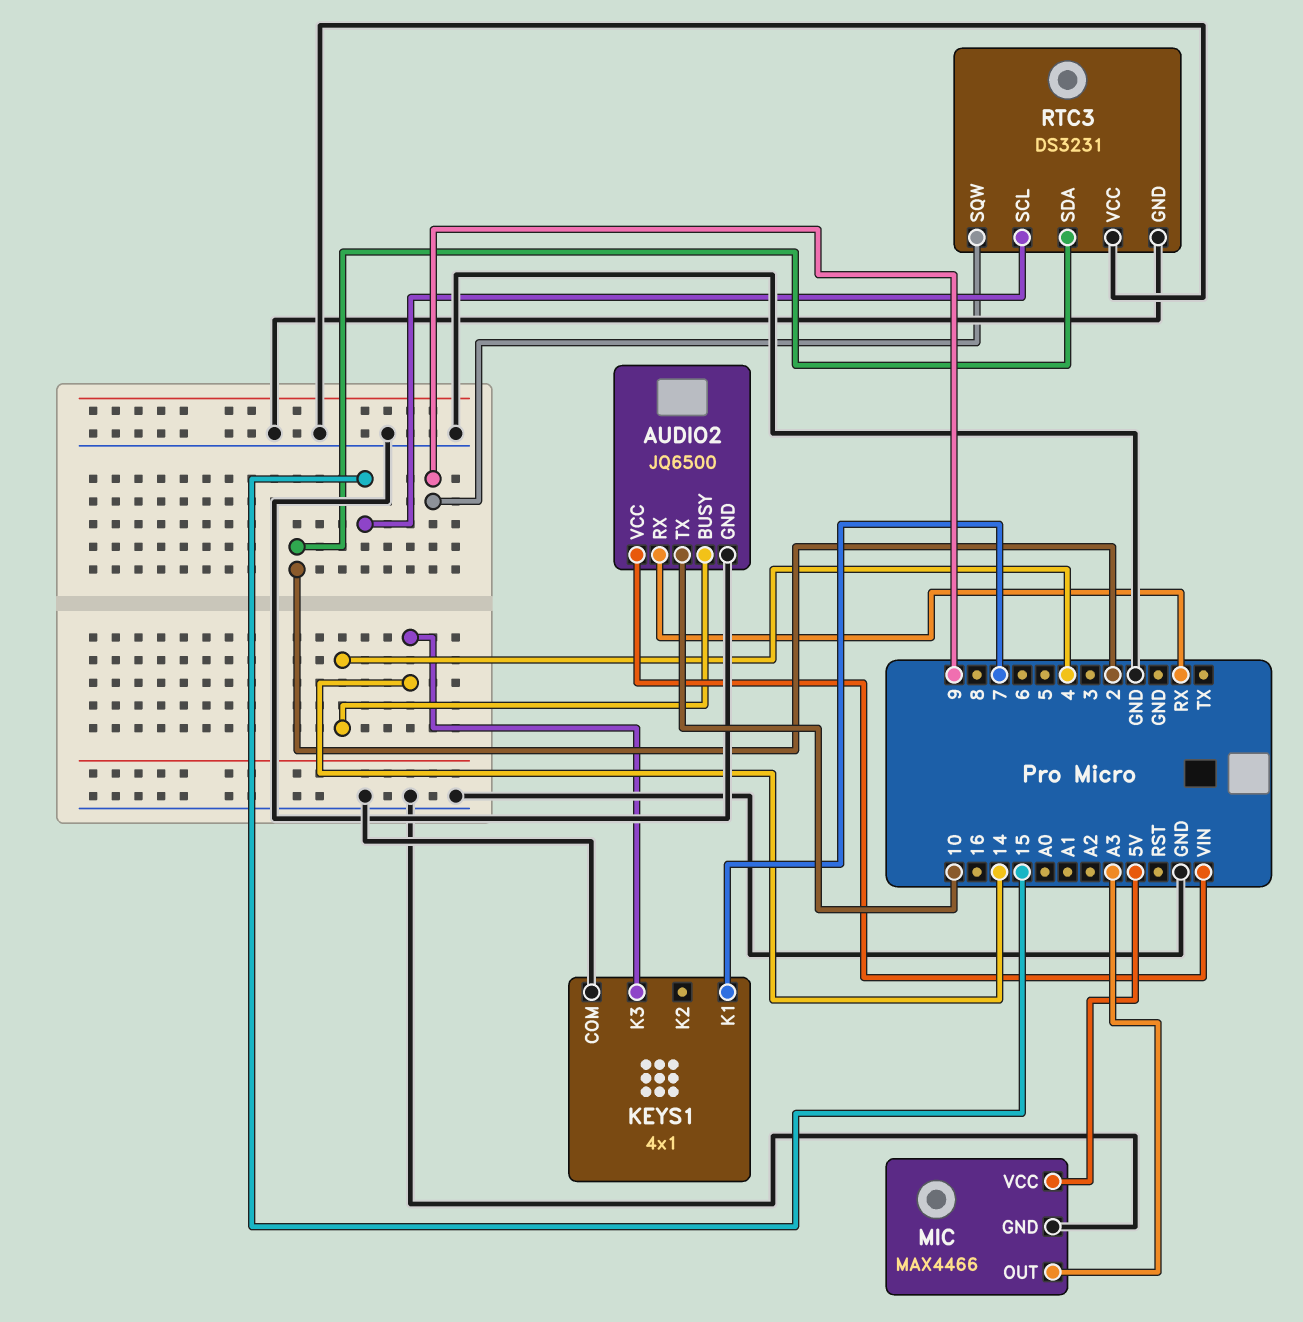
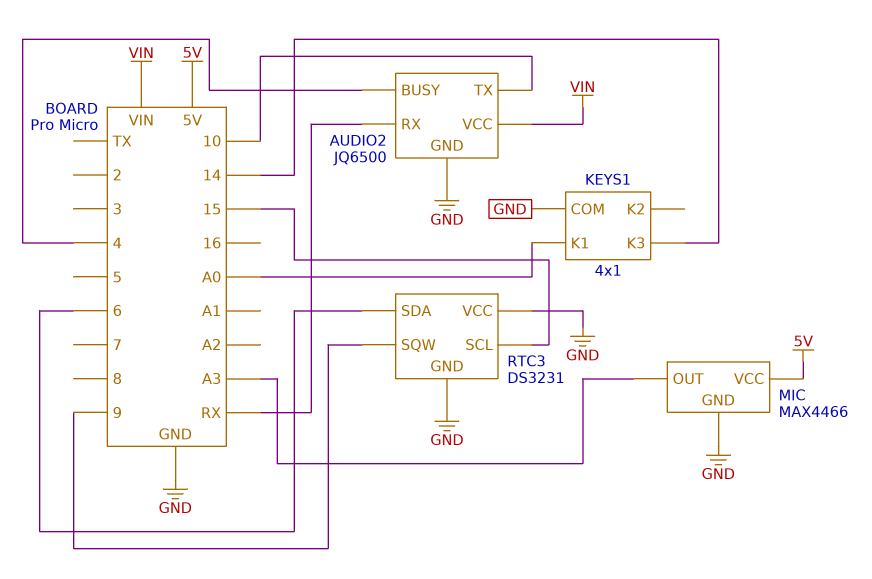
KEYS1 pin K1: 7 -> A0
RTC3 pin SDA: 2 -> 6

